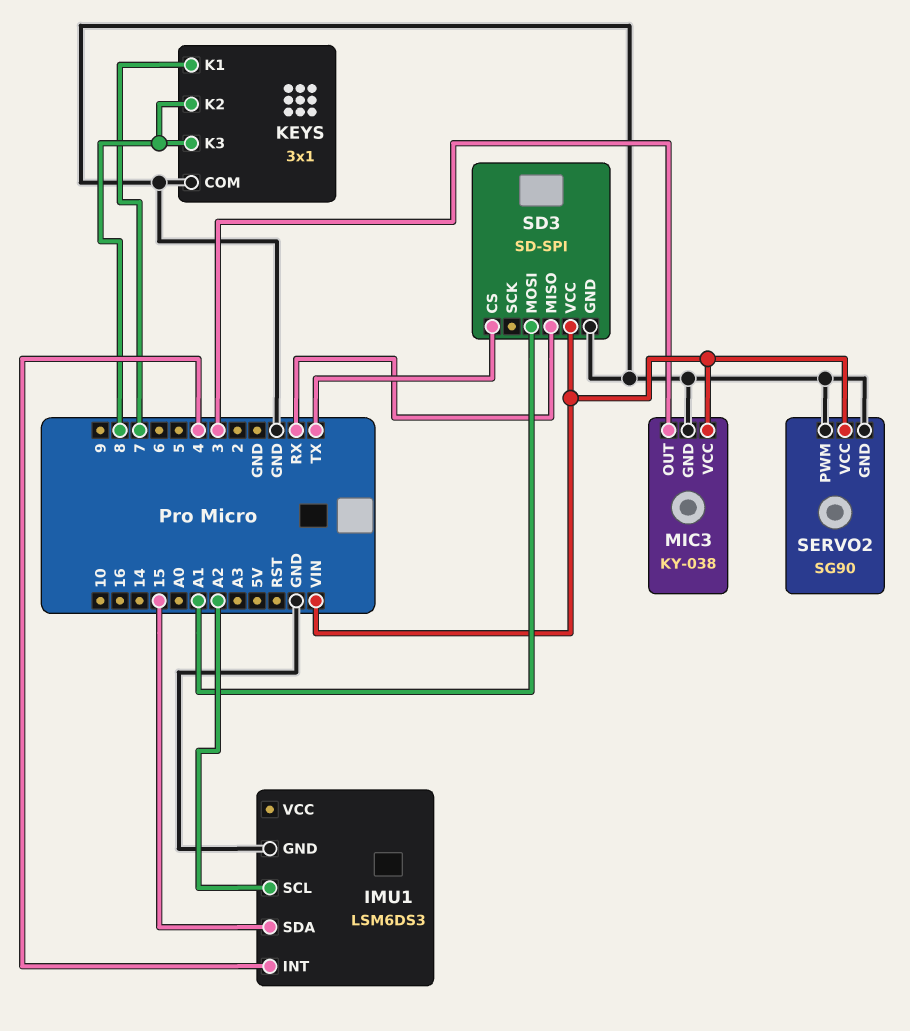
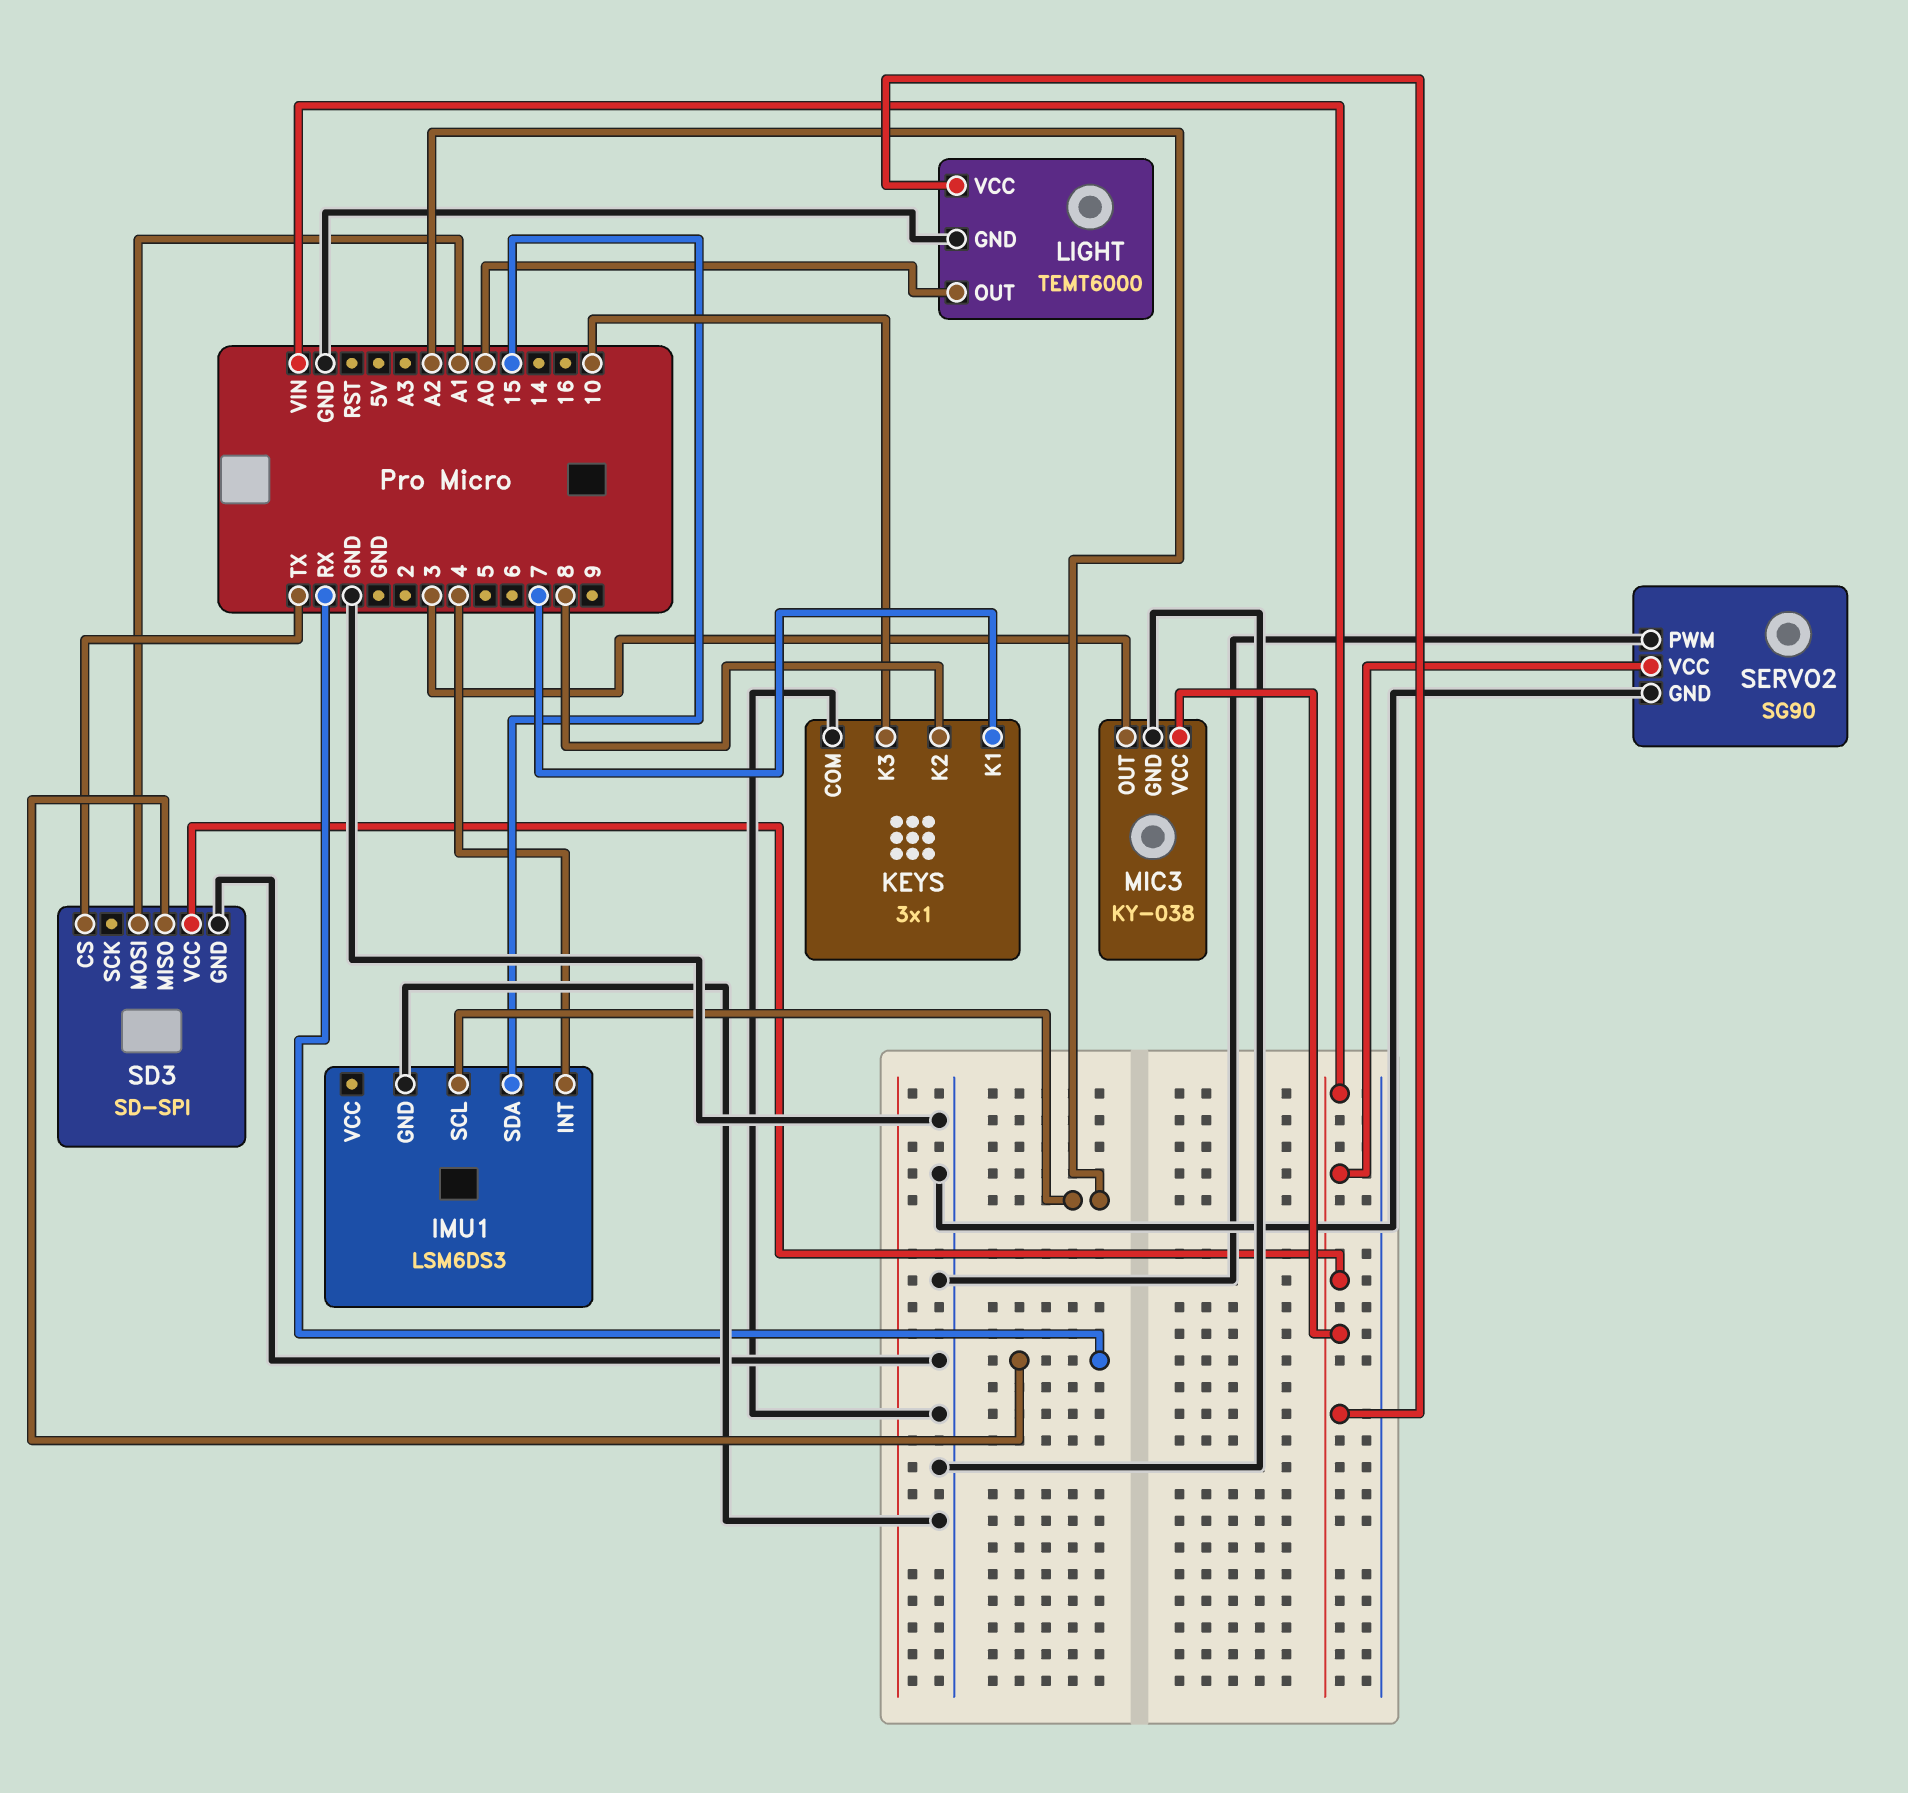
KEYS pin K3: 8 -> 10
LIGHT: none -> TEMT6000
LIGHT pin GND: none -> GND
LIGHT pin OUT: none -> A0
LIGHT pin VCC: none -> VIN

